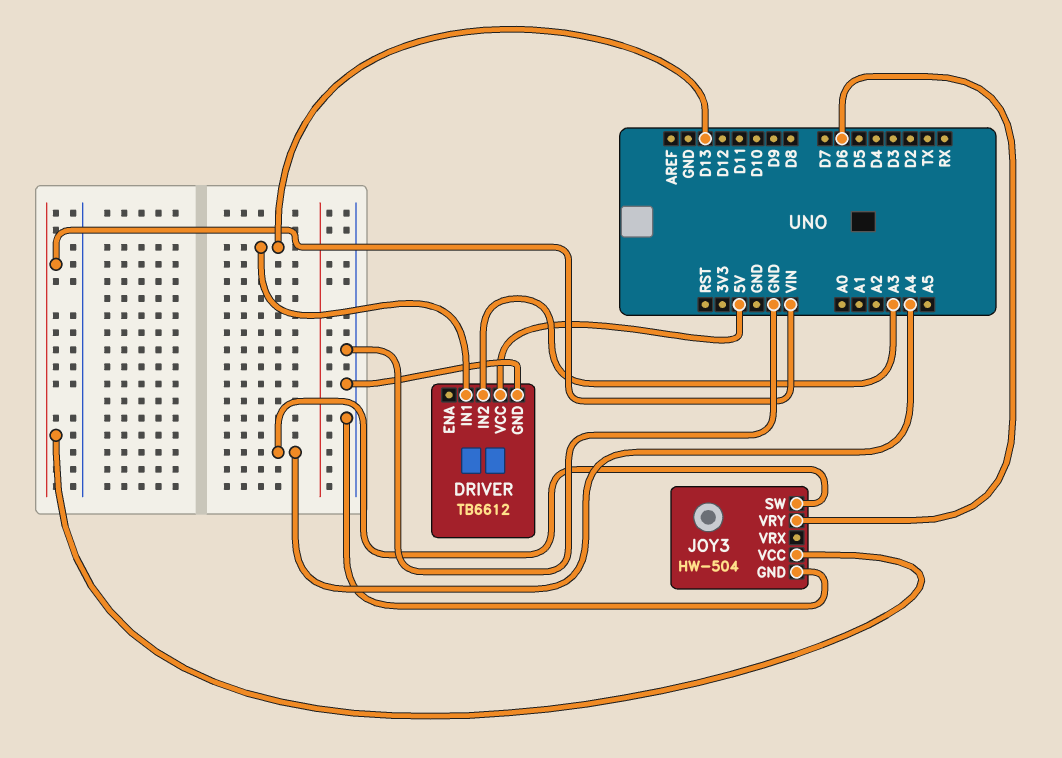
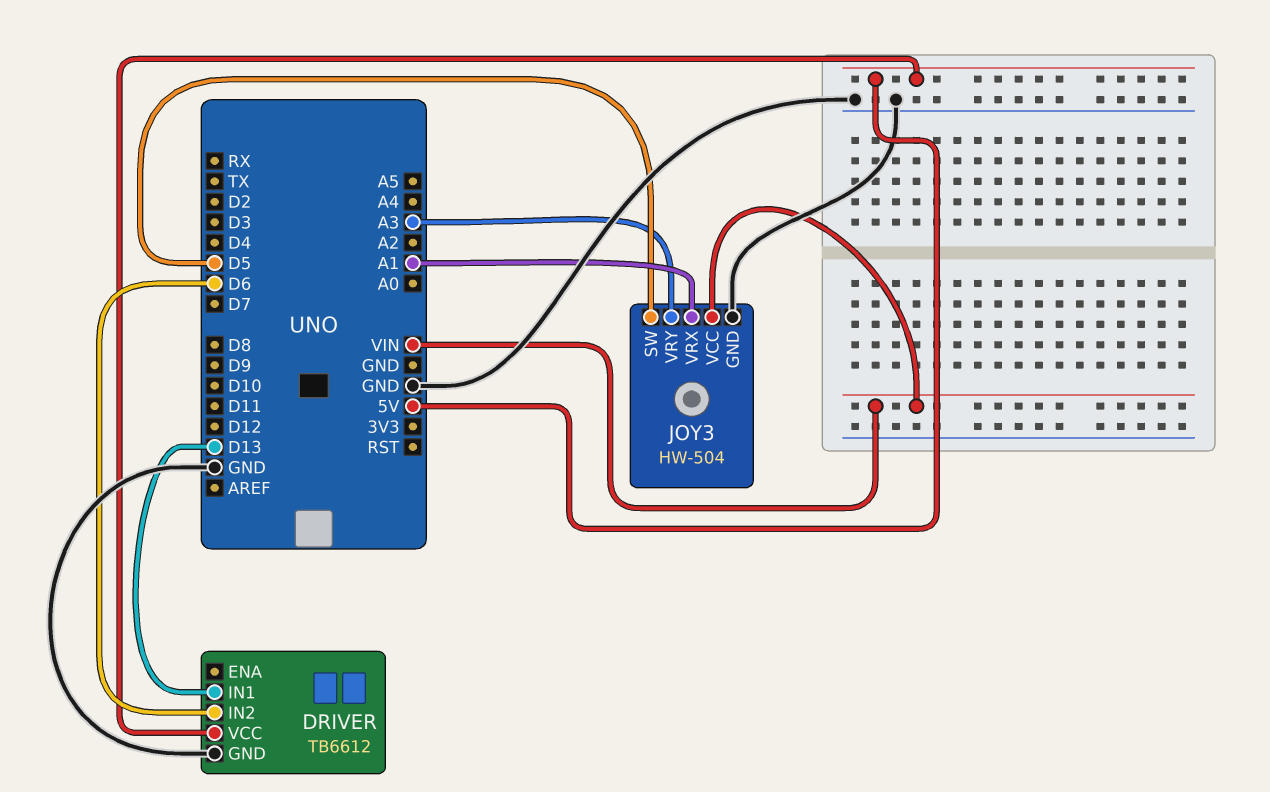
DRIVER pin IN2: A3 -> D6
JOY3 pin SW: A4 -> D5
JOY3 pin VRX: none -> A1
JOY3 pin VRY: D6 -> A3

